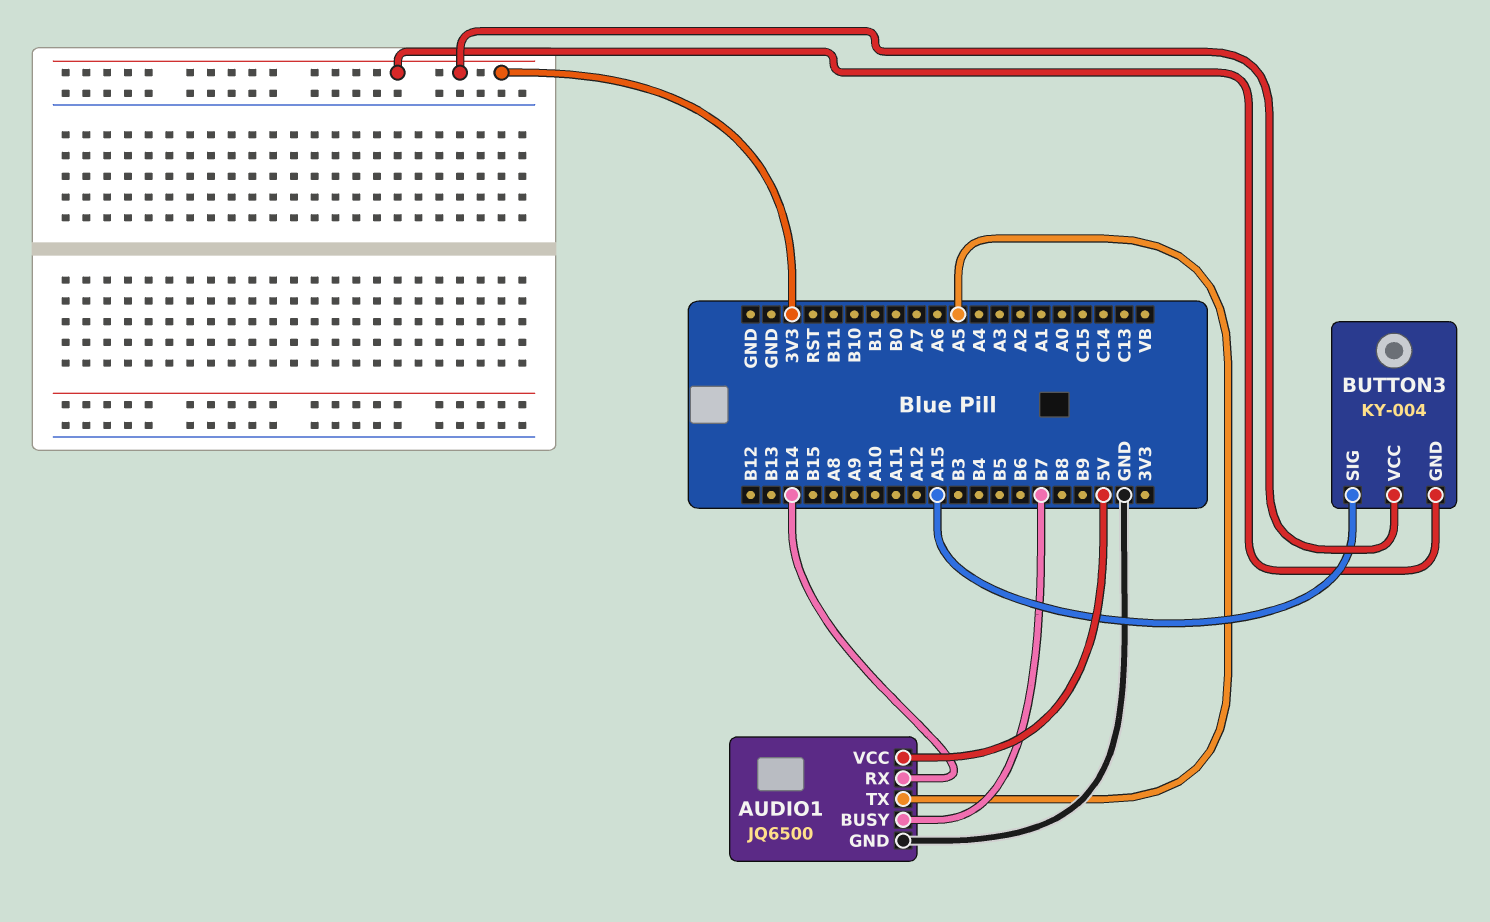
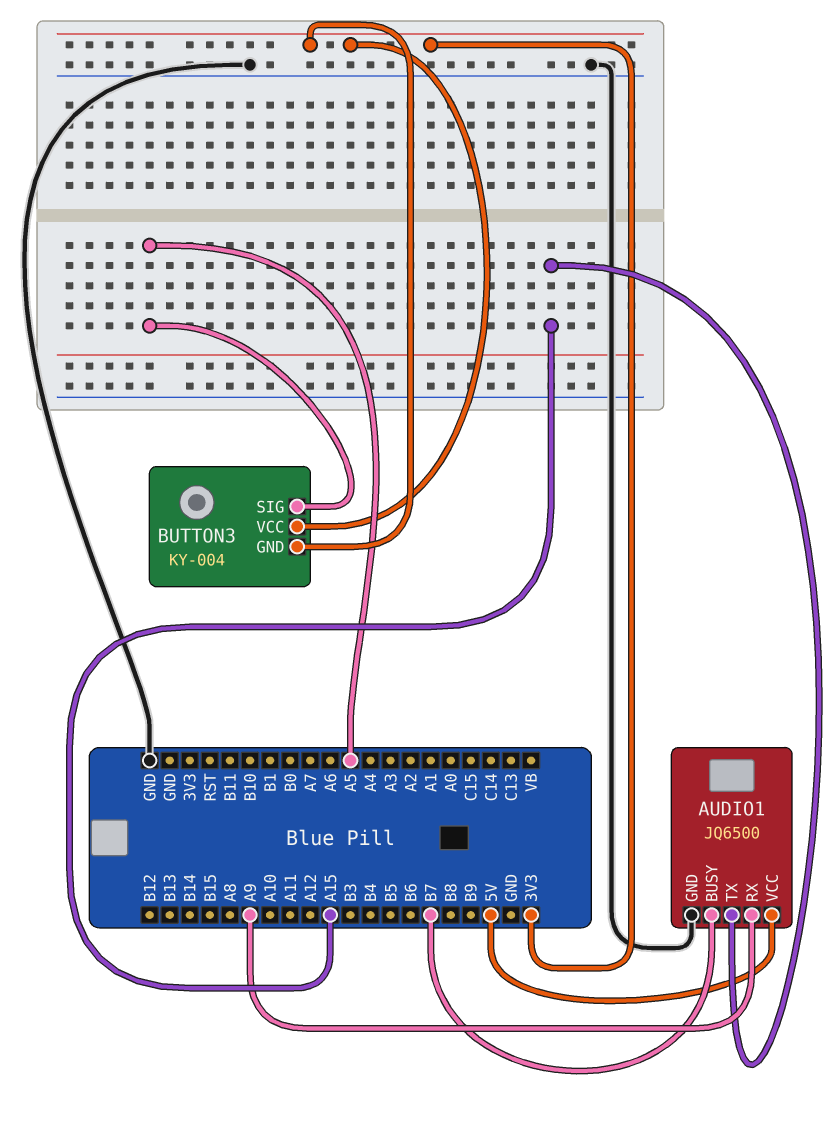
AUDIO1 pin RX: B14 -> A9
AUDIO1 pin TX: A5 -> A15
BUTTON3 pin SIG: A15 -> A5

